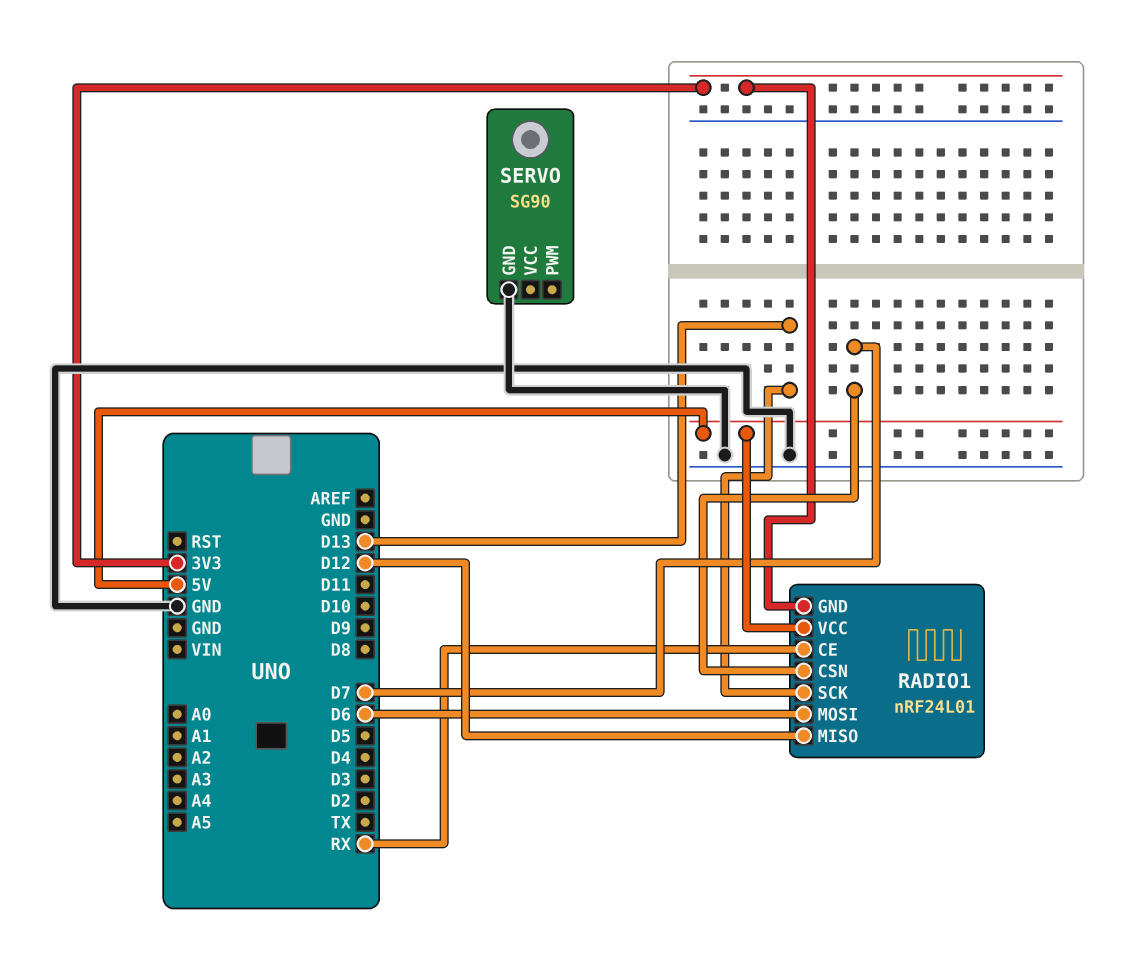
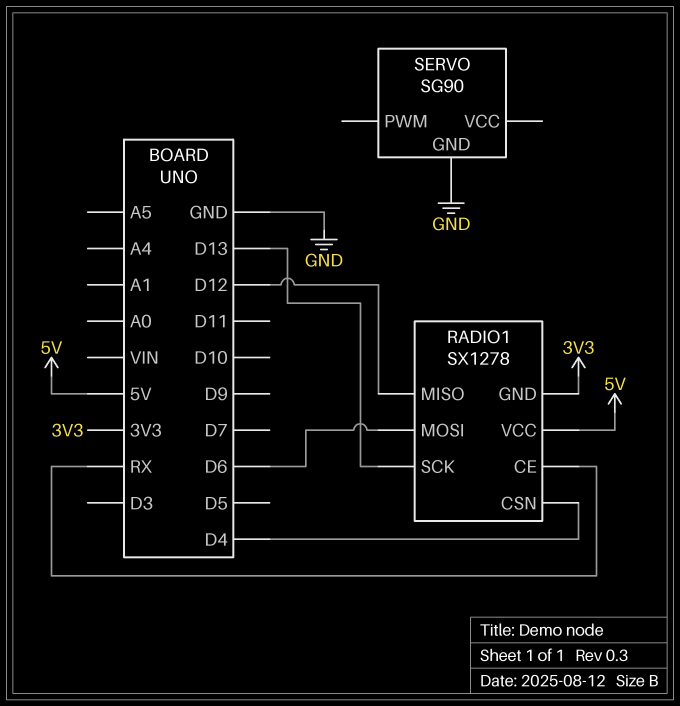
RADIO1: nRF24L01 -> SX1278
RADIO1 pin CSN: D7 -> D4

